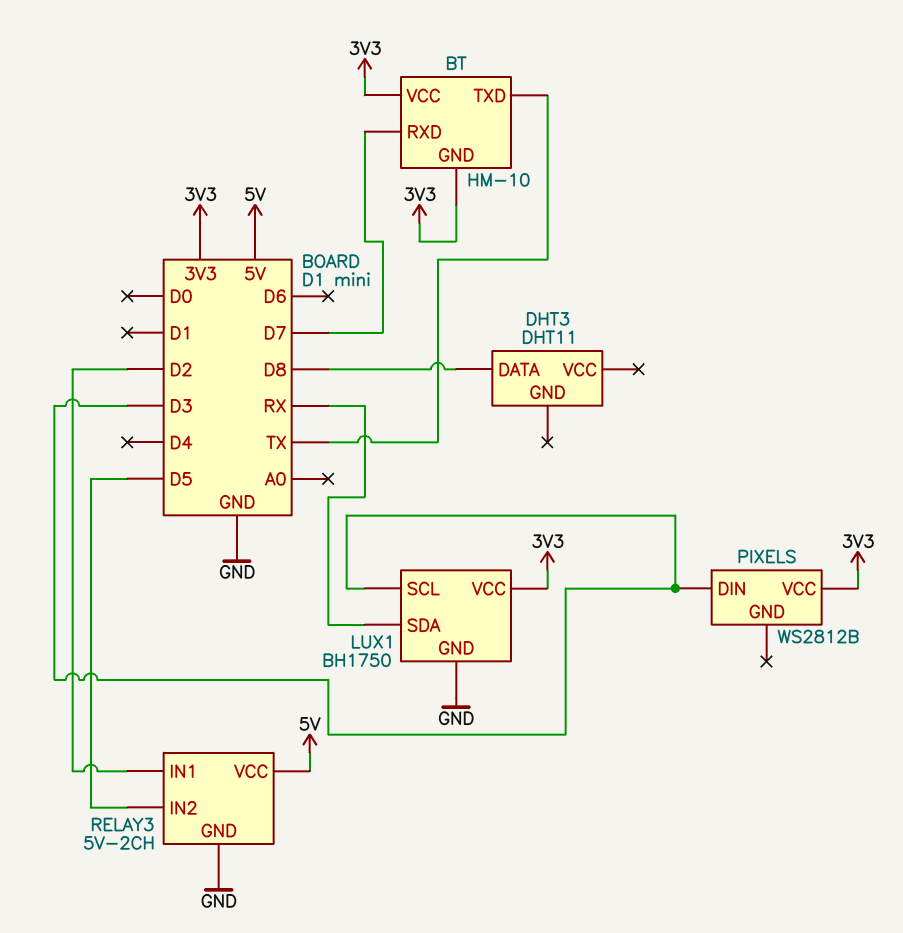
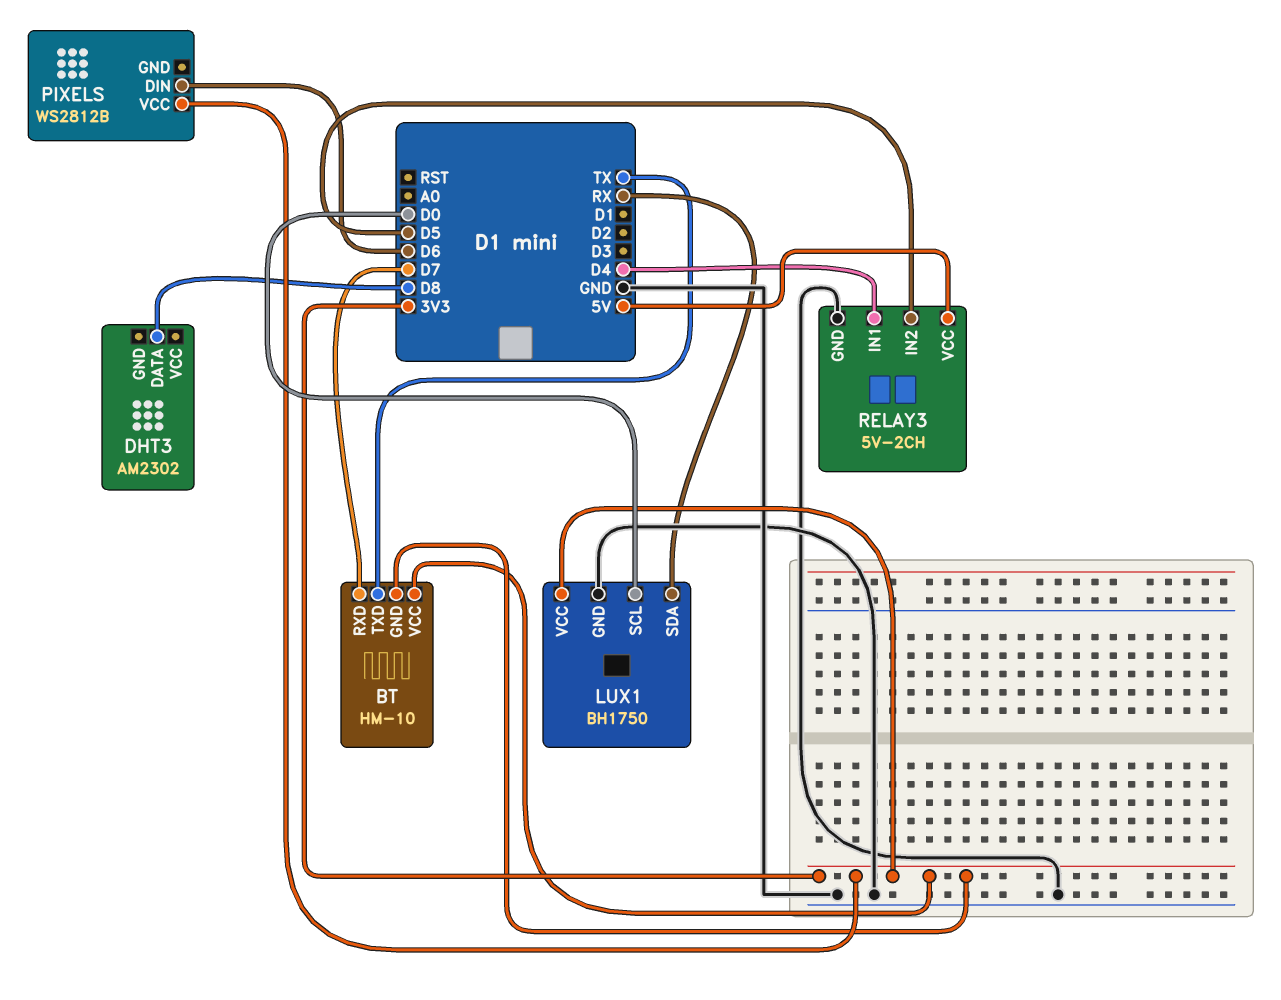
DHT3: DHT11 -> AM2302
LUX1 pin SCL: D3 -> D0
PIXELS pin DIN: D3 -> D6
RELAY3 pin IN1: D2 -> D4

